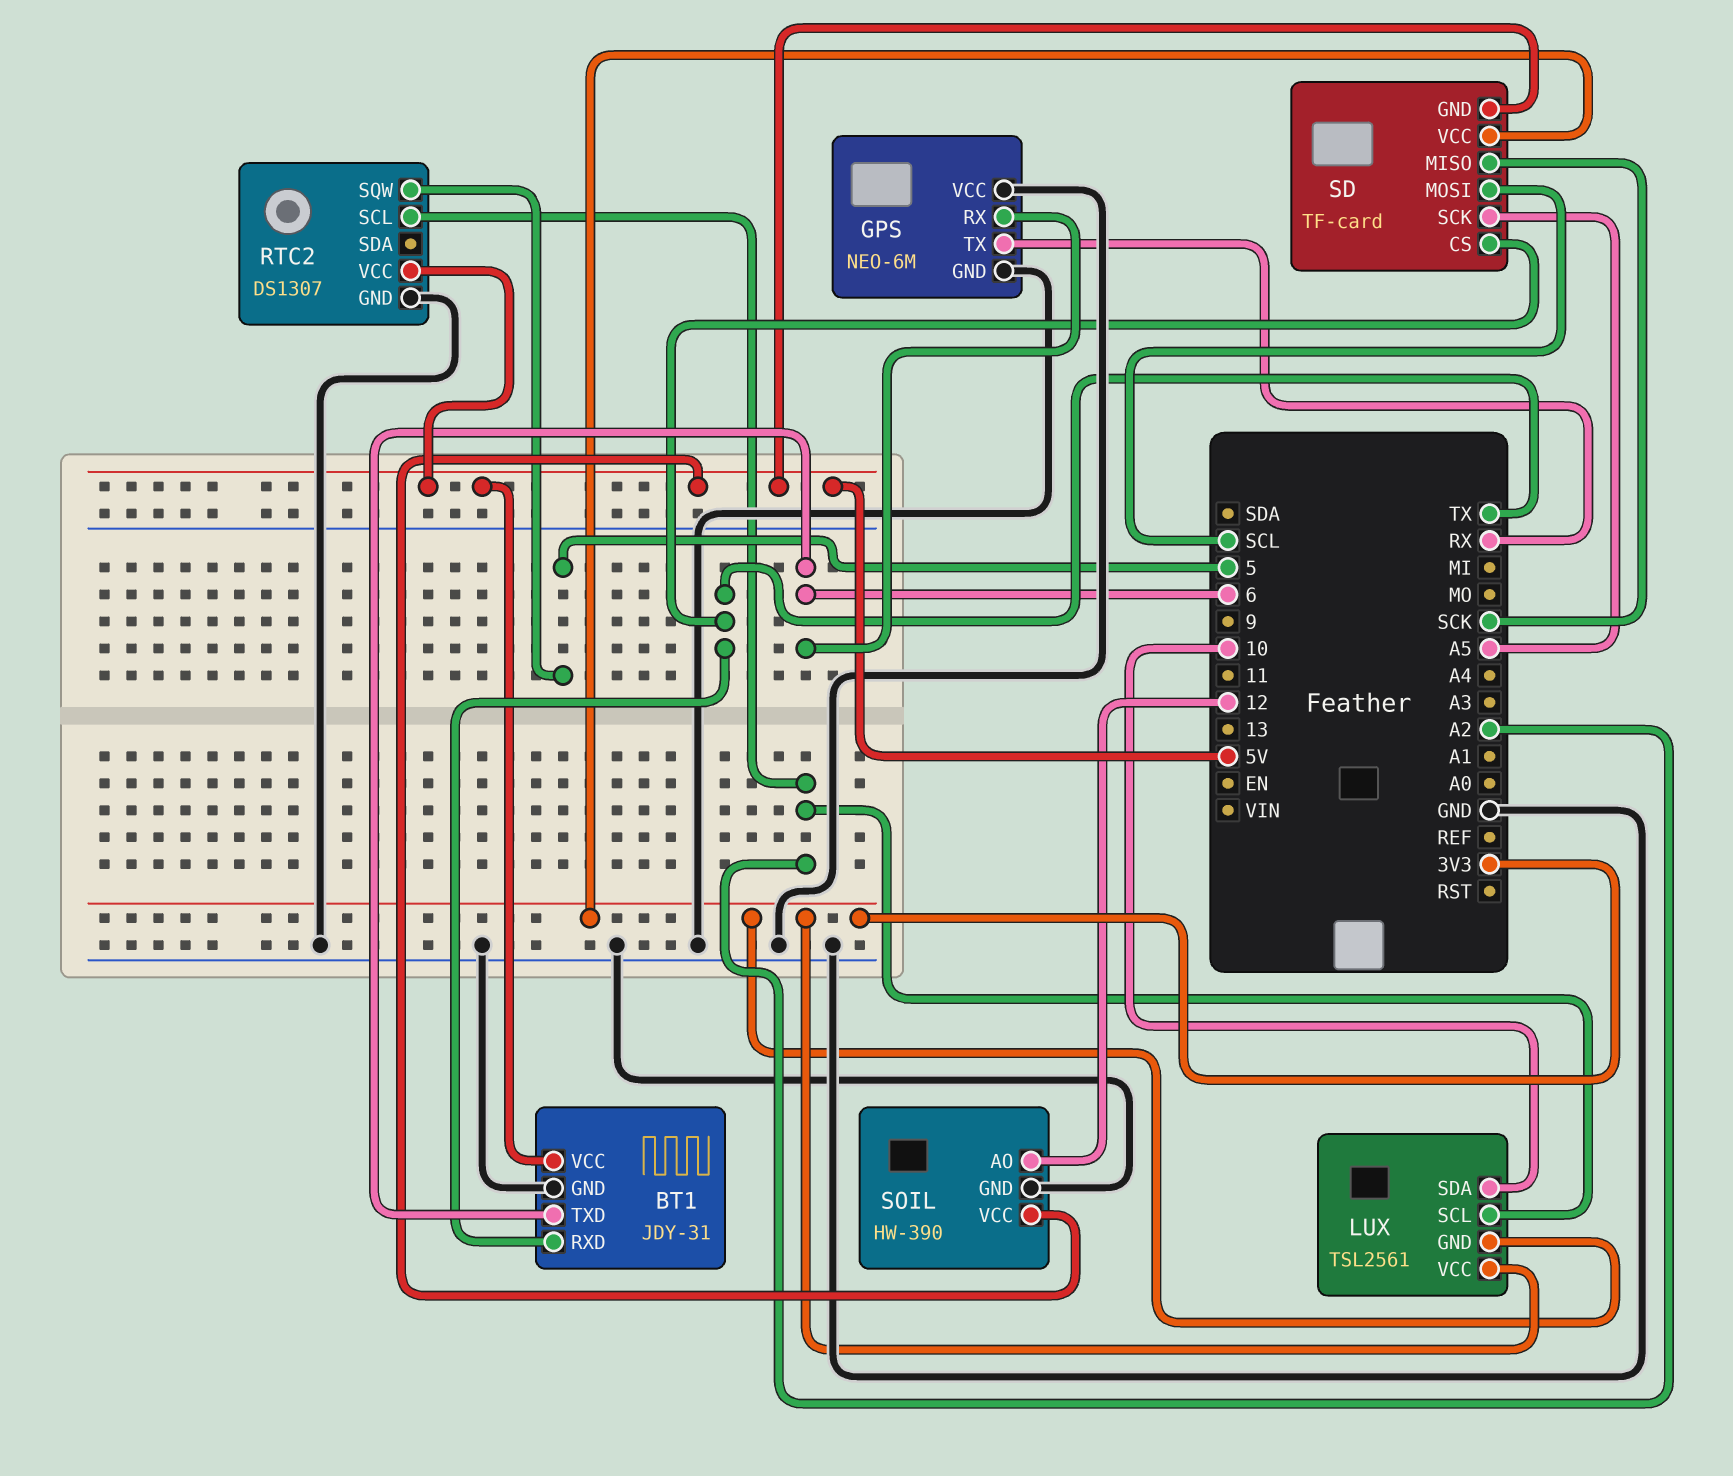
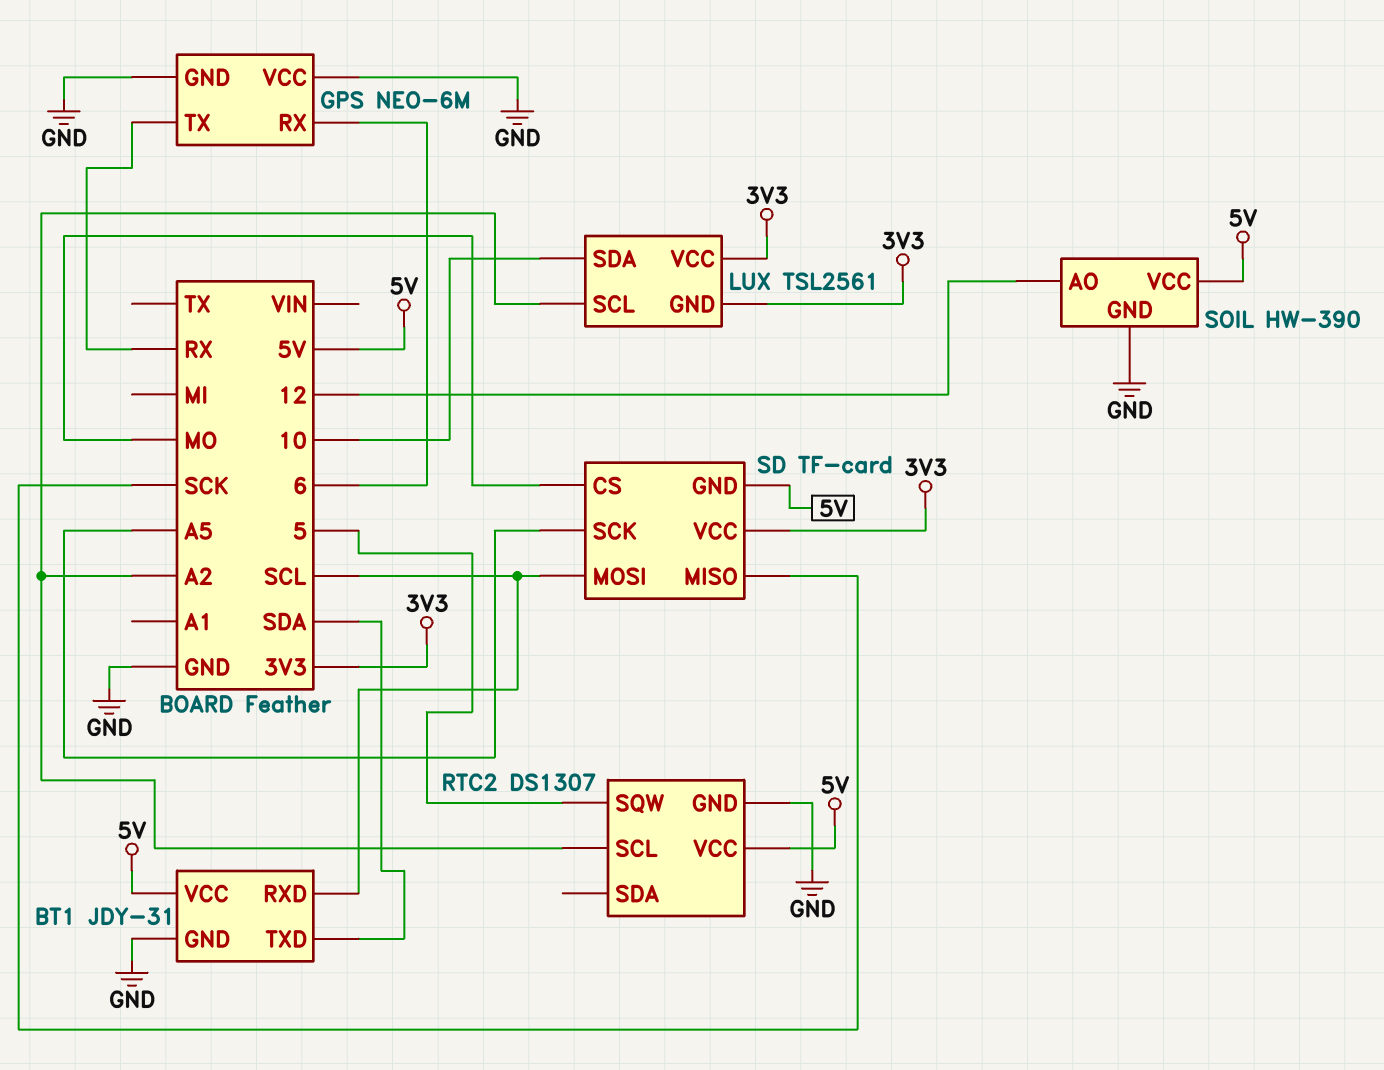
BT1 pin RXD: TX -> SCL
BT1 pin TXD: 6 -> SDA
SD pin CS: TX -> MO

